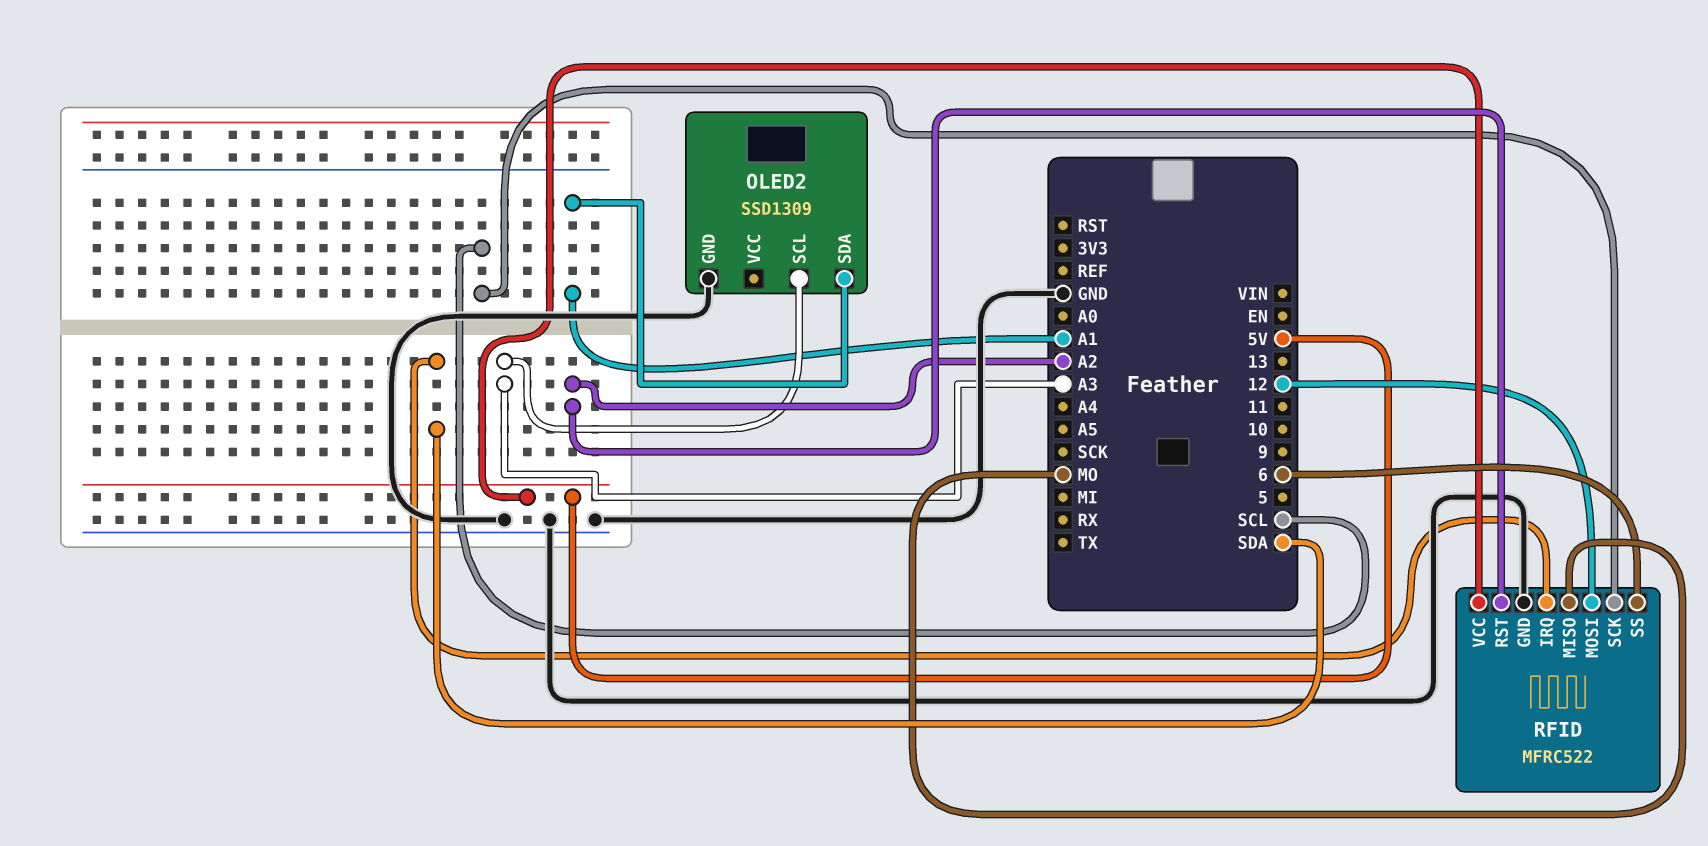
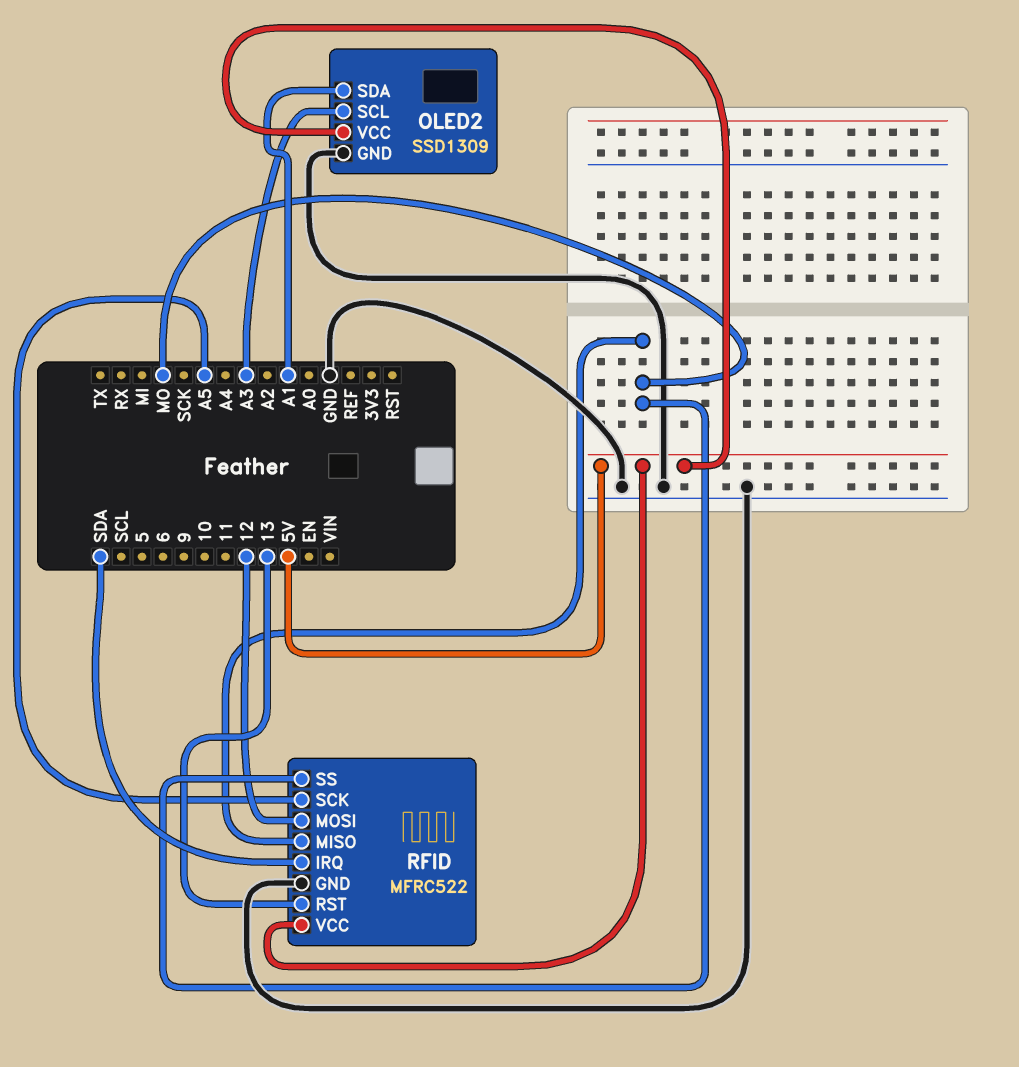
OLED2 pin VCC: none -> 5V
RFID pin RST: A2 -> 13
RFID pin SCK: SCL -> A5
RFID pin SS: 6 -> MO

